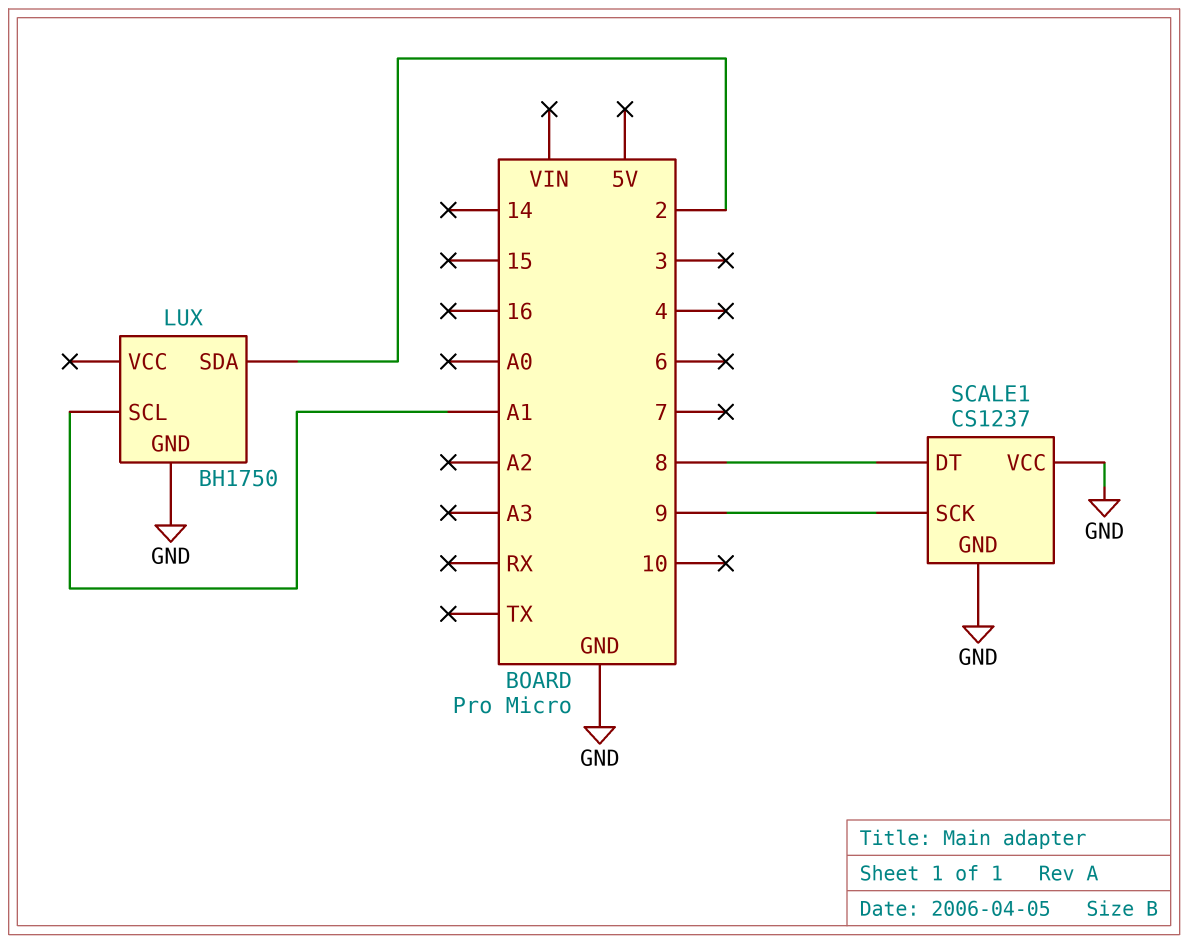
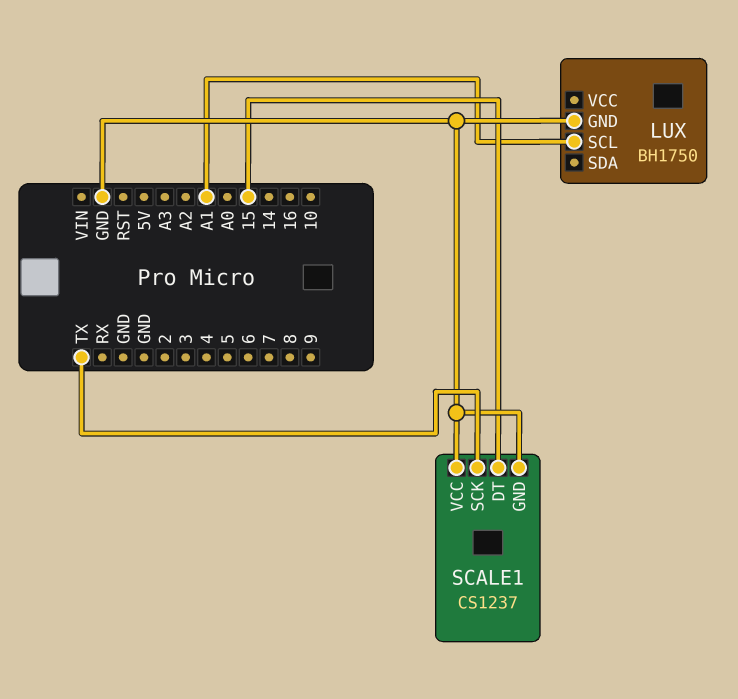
LUX pin SDA: 2 -> none
SCALE1 pin DT: 8 -> 15
SCALE1 pin SCK: 9 -> TX

